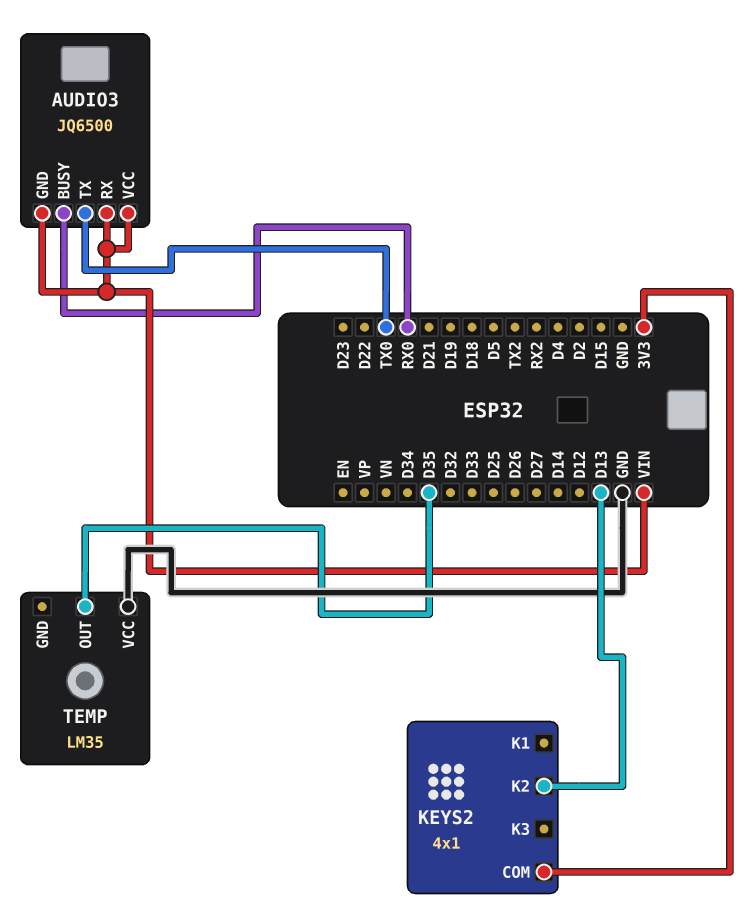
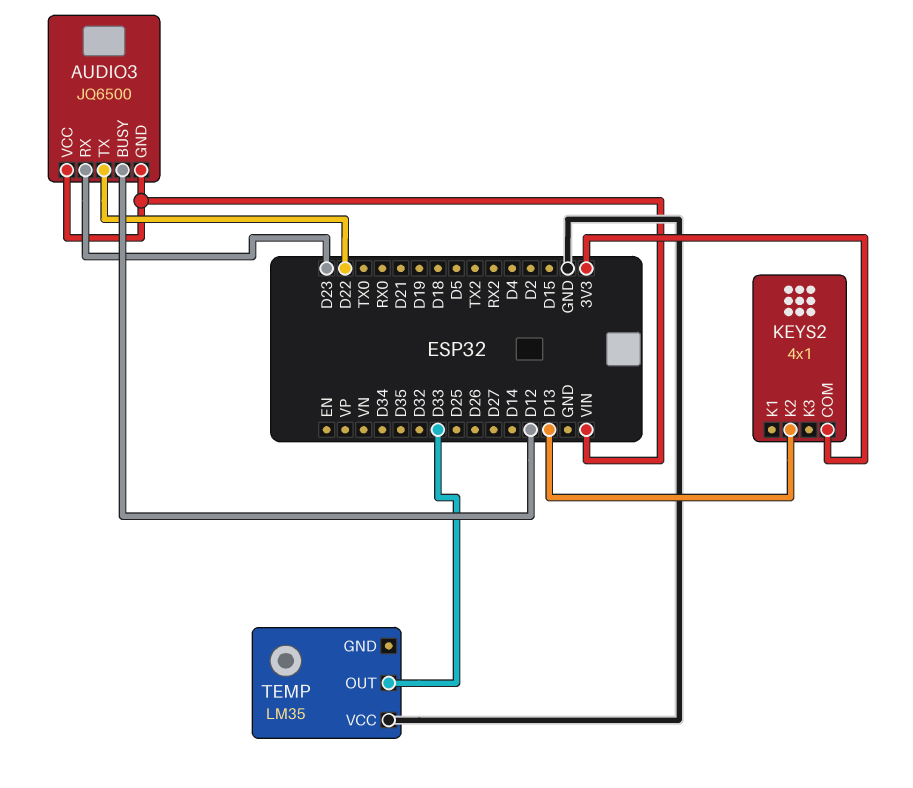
AUDIO3 pin BUSY: RX0 -> D12
AUDIO3 pin RX: VIN -> D23
AUDIO3 pin TX: TX0 -> D22
TEMP pin OUT: D35 -> D33

